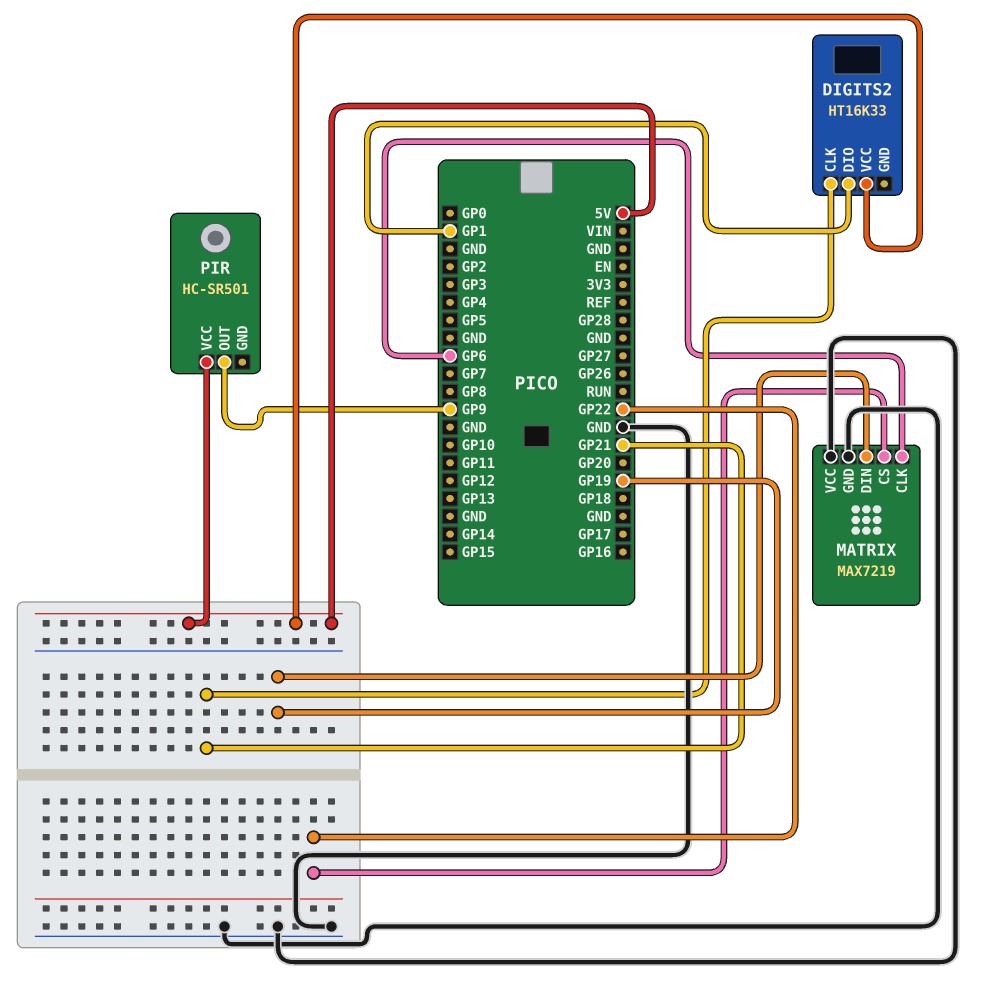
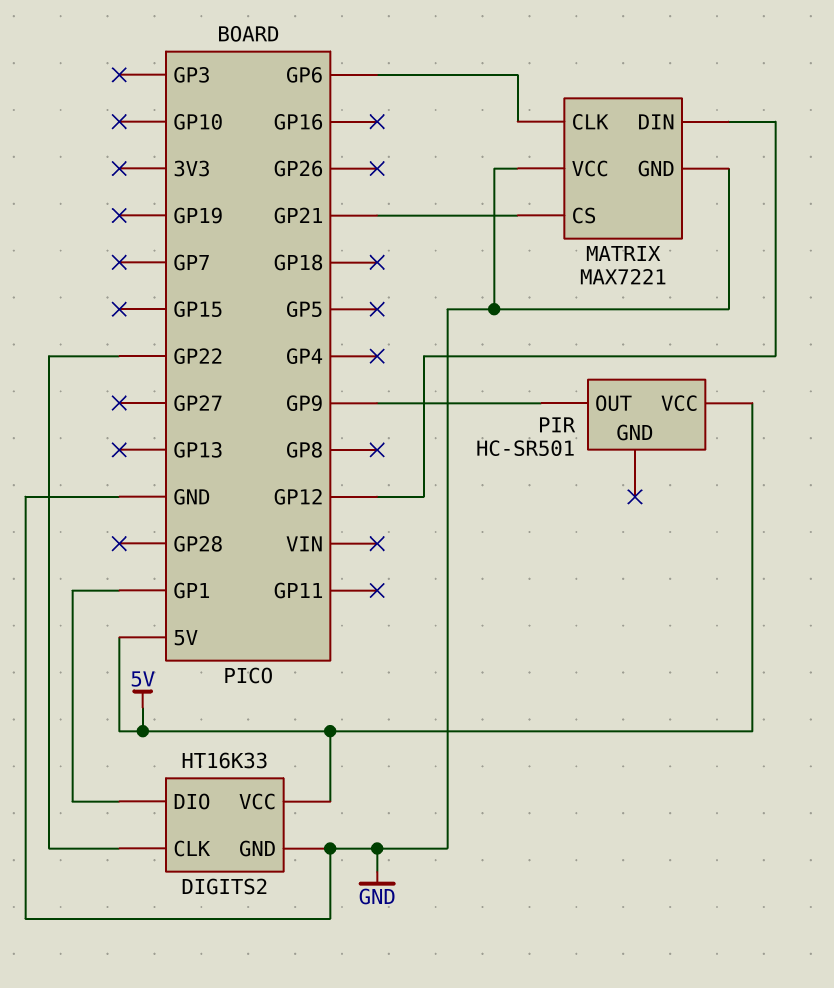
DIGITS2 pin CLK: GP21 -> GP22
DIGITS2 pin GND: none -> GND
MATRIX: MAX7219 -> MAX7221
MATRIX pin CS: GP22 -> GP21
MATRIX pin DIN: GP19 -> GP12

